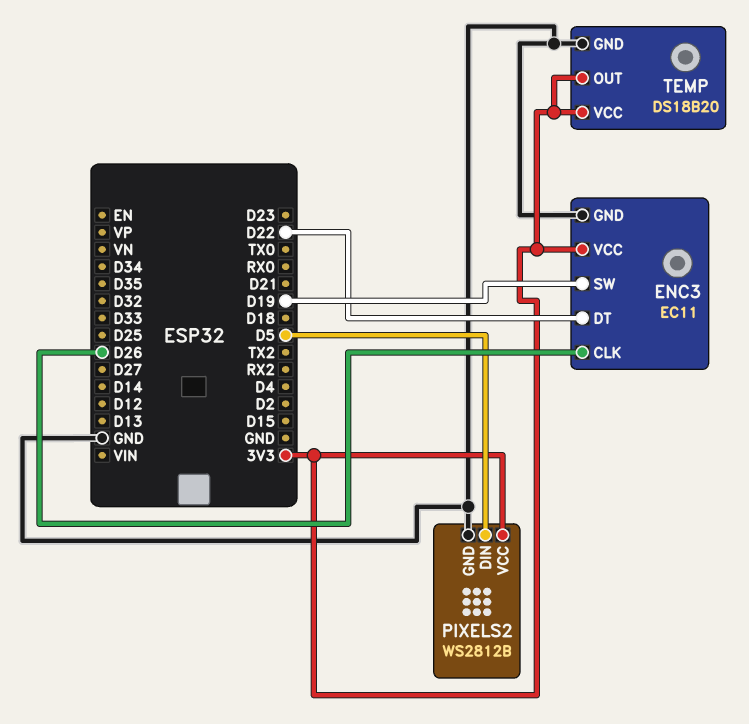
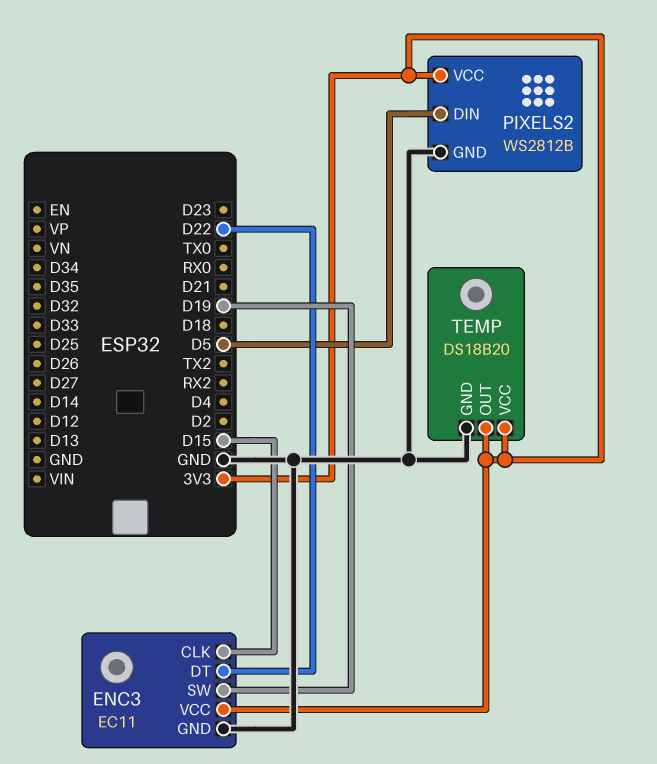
ENC3 pin CLK: D26 -> D15

